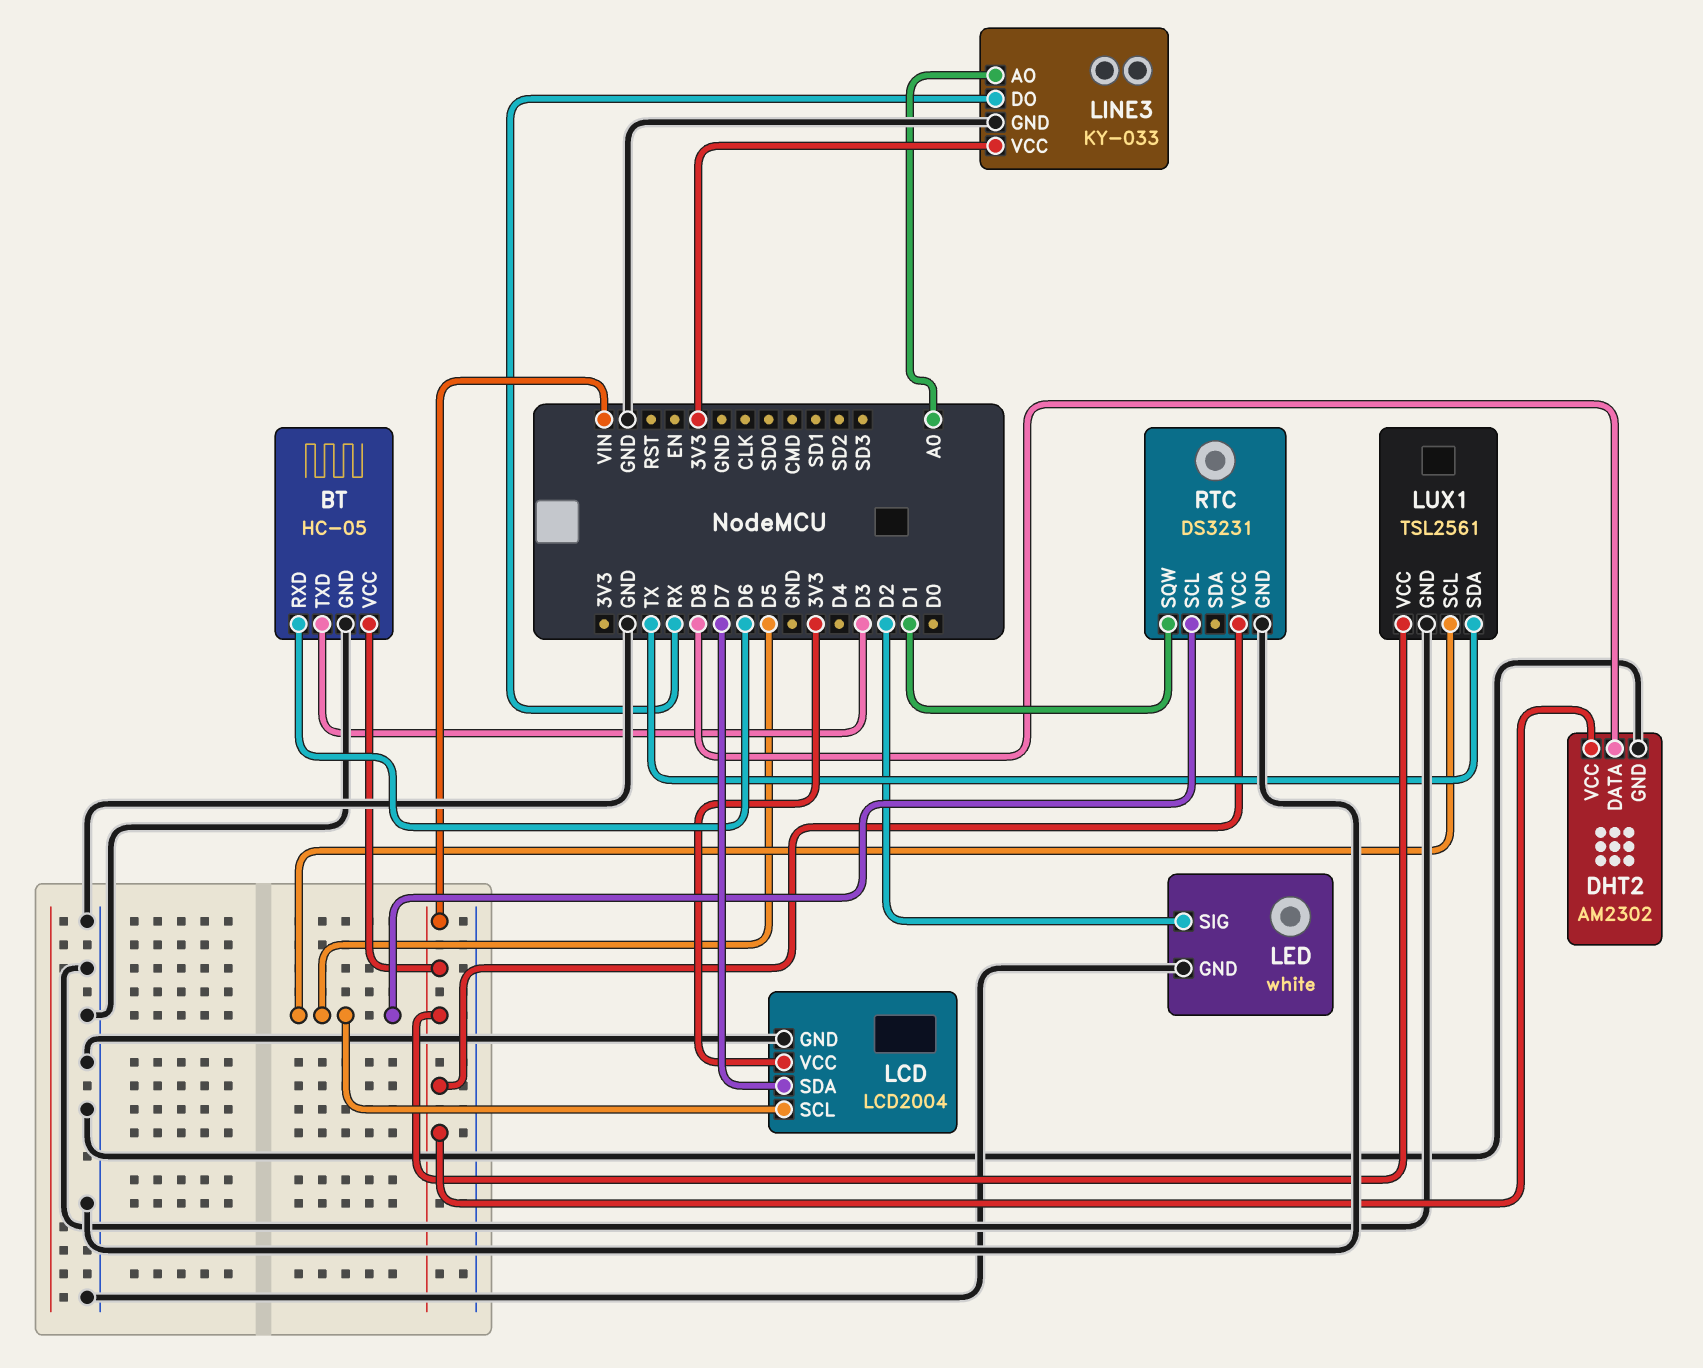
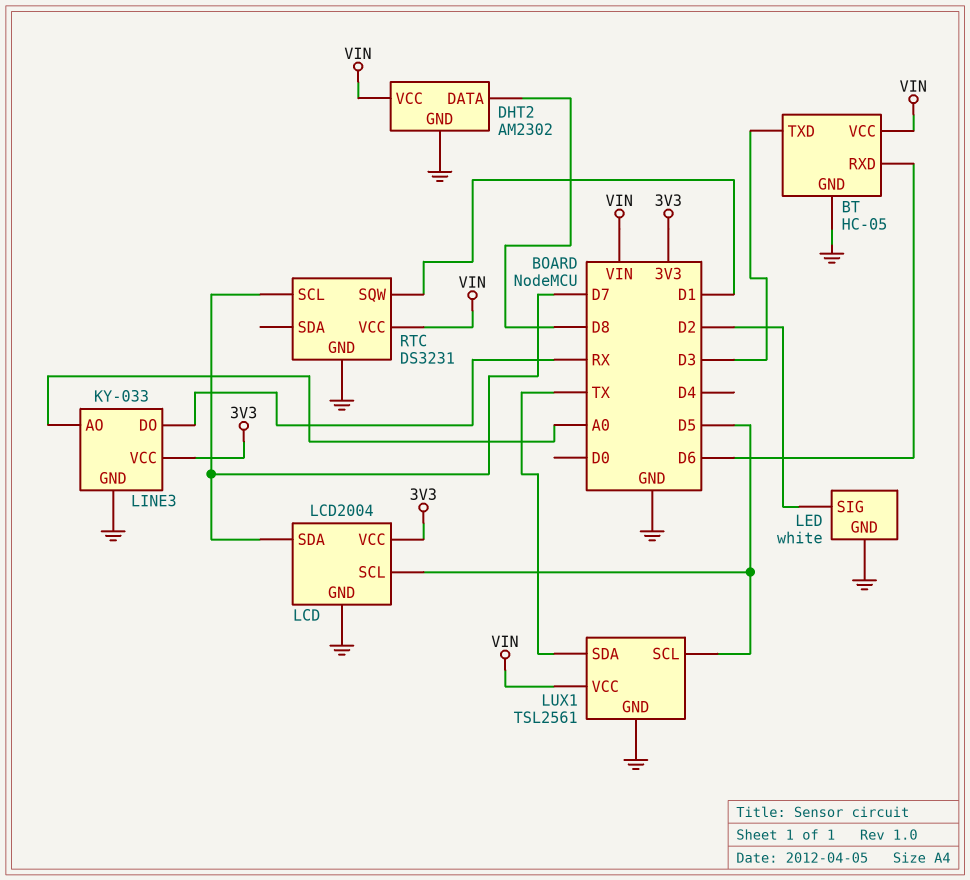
RTC pin SCL: D5 -> D7

